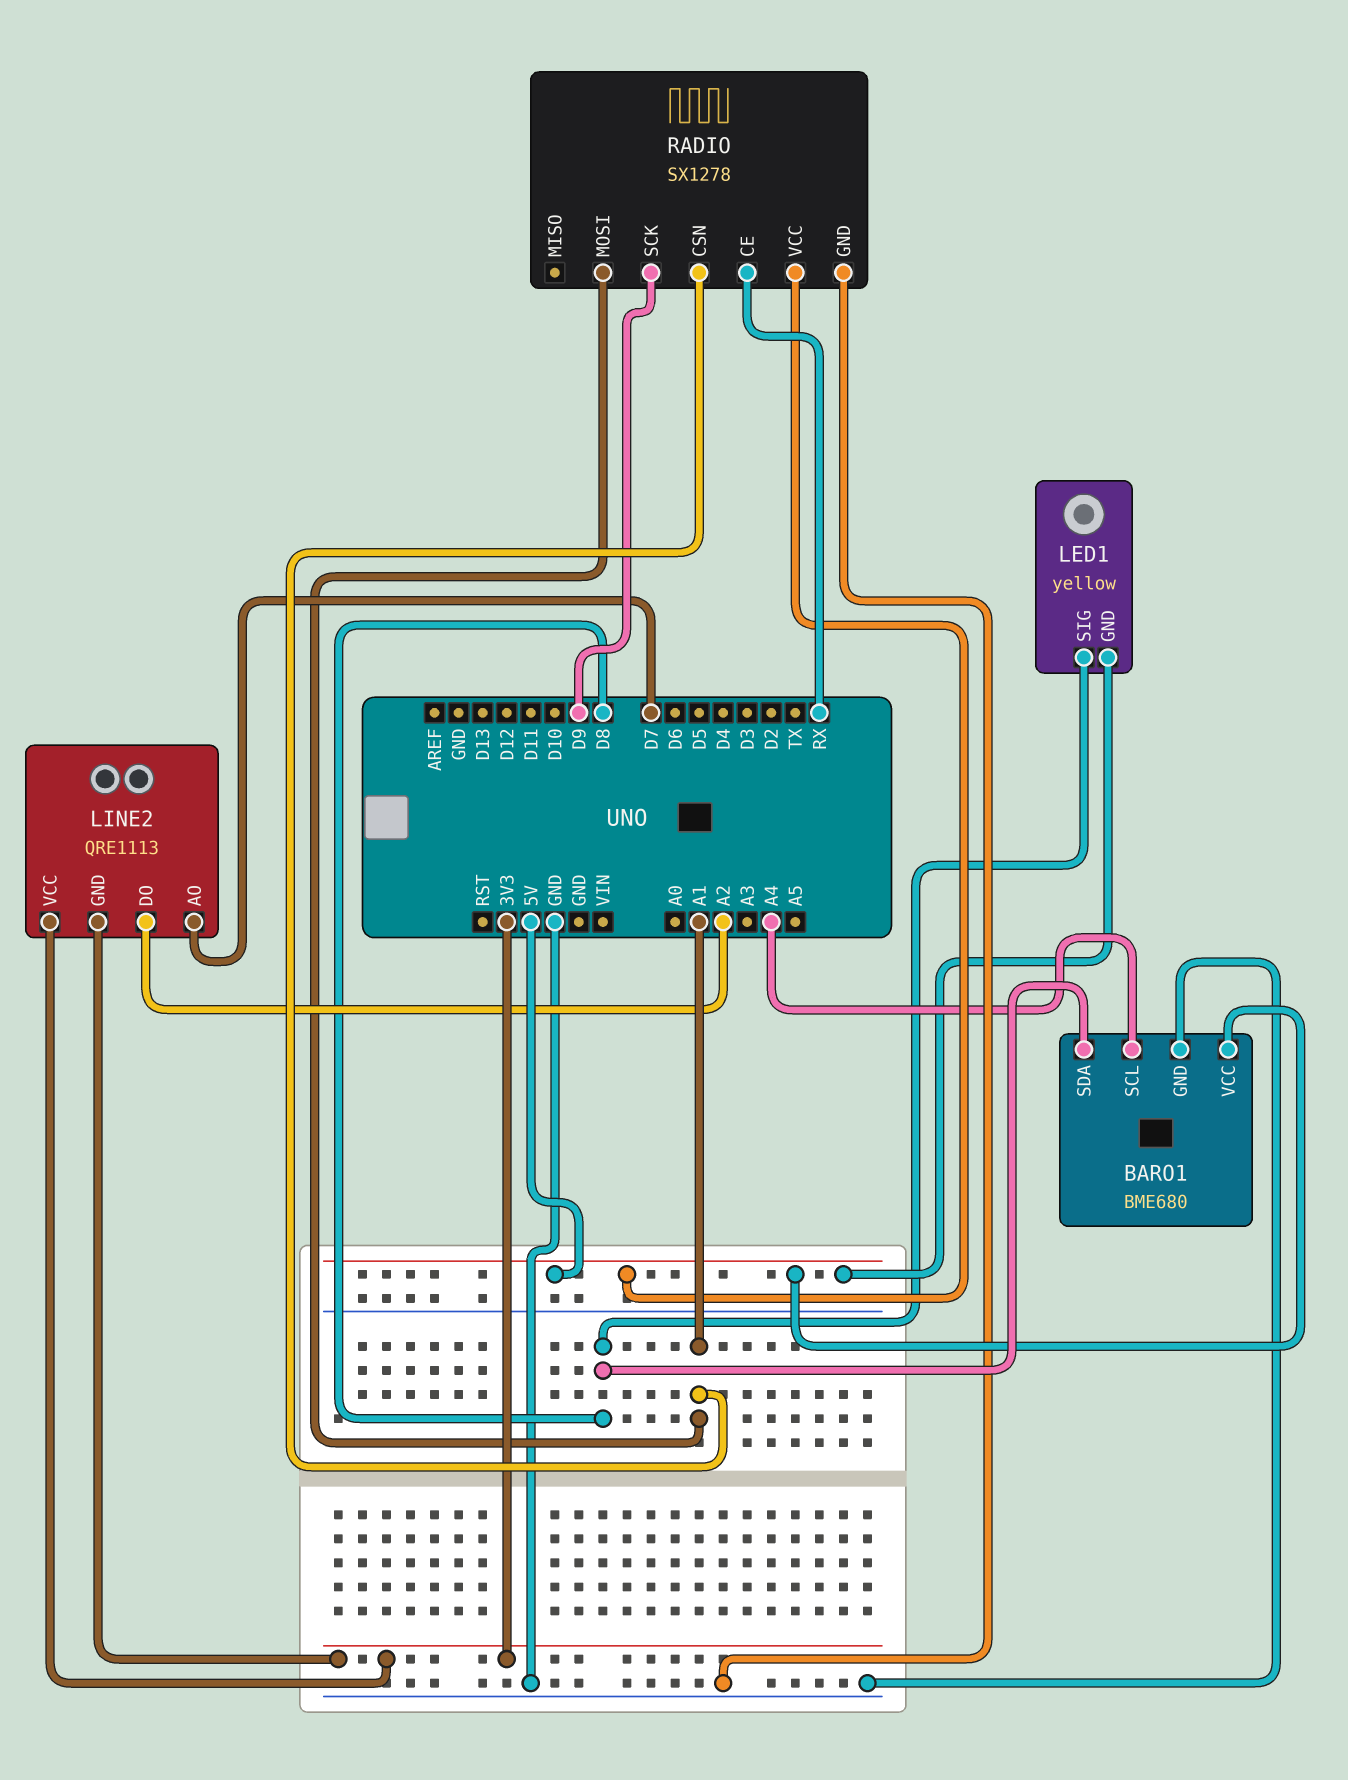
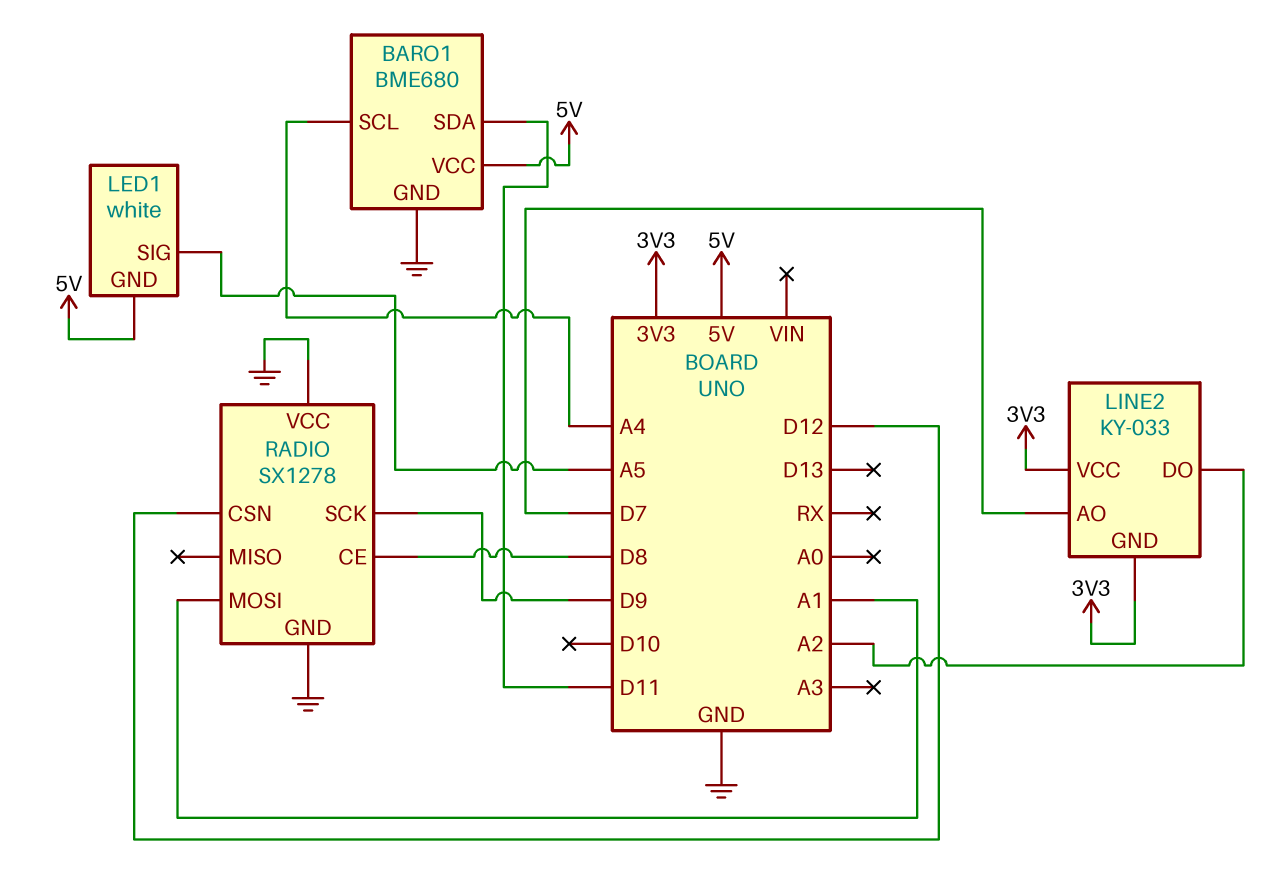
BARO1 pin SDA: D8 -> D11
LED1: yellow -> white
LED1 pin SIG: D8 -> A5
LINE2: QRE1113 -> KY-033
RADIO pin CE: RX -> D8
RADIO pin CSN: A1 -> D12
RADIO pin VCC: 5V -> GND

